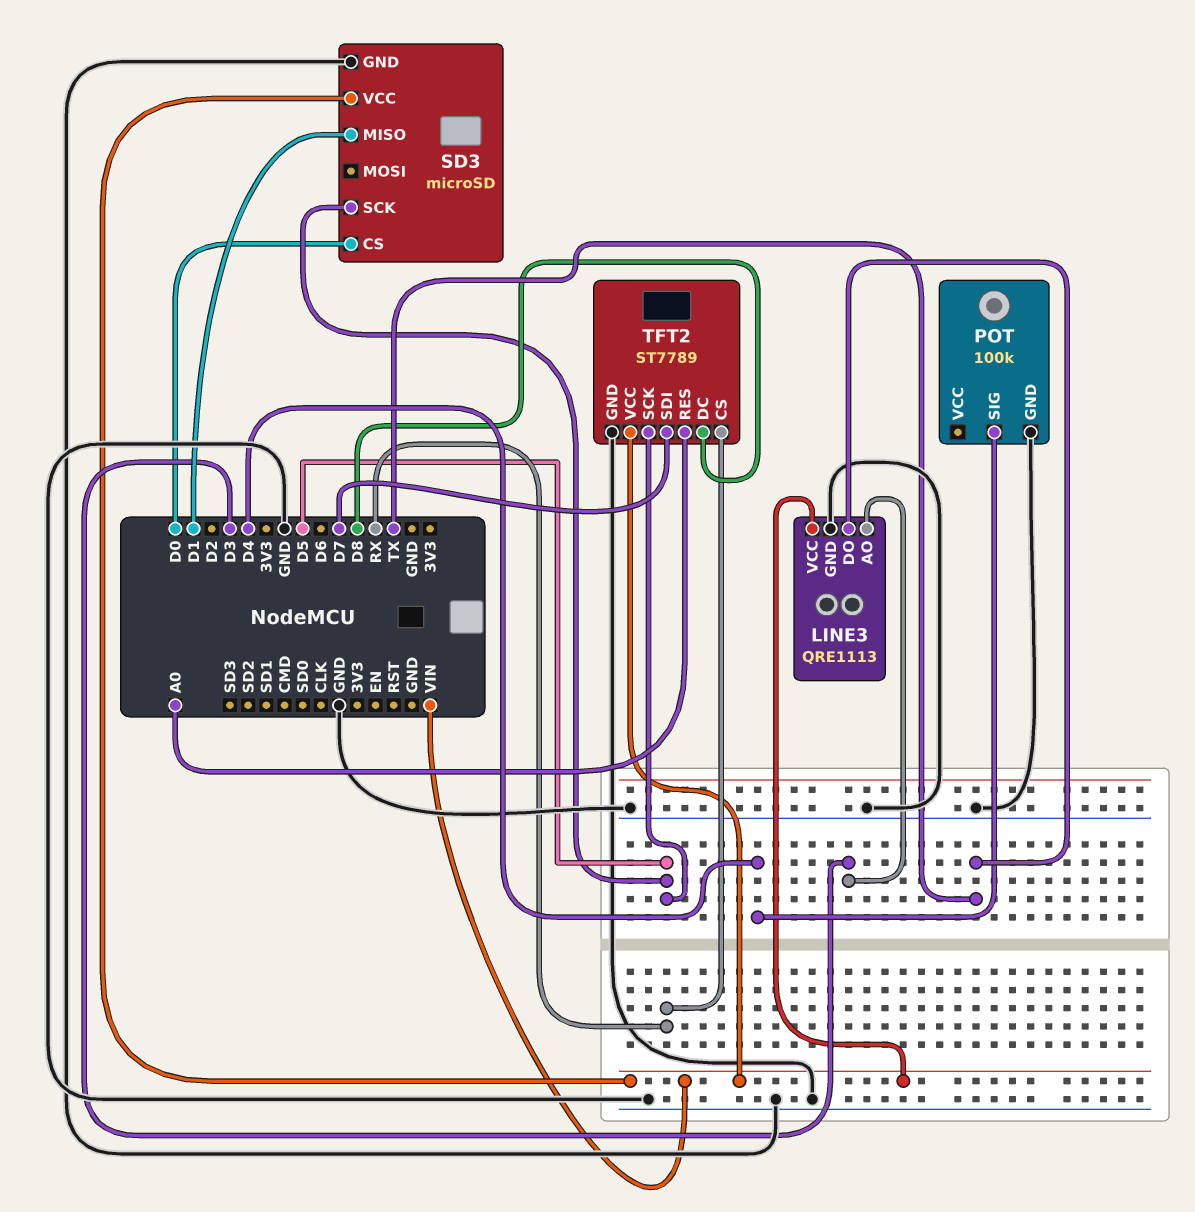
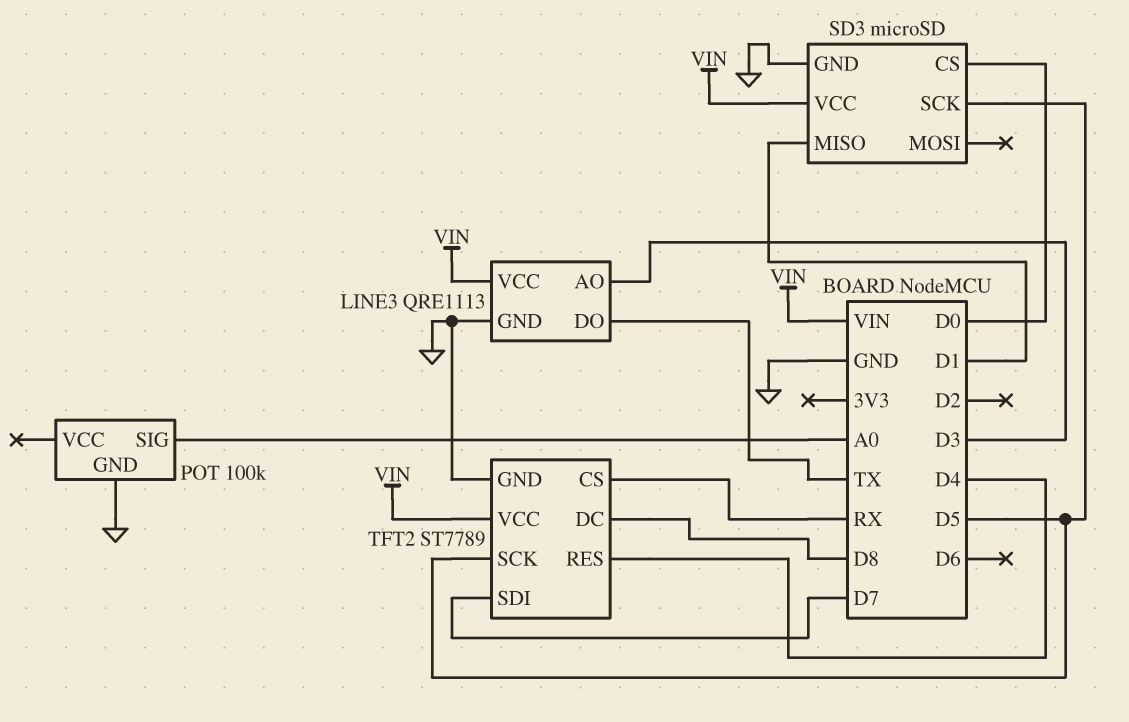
POT pin SIG: D4 -> A0
TFT2 pin RES: A0 -> D4

